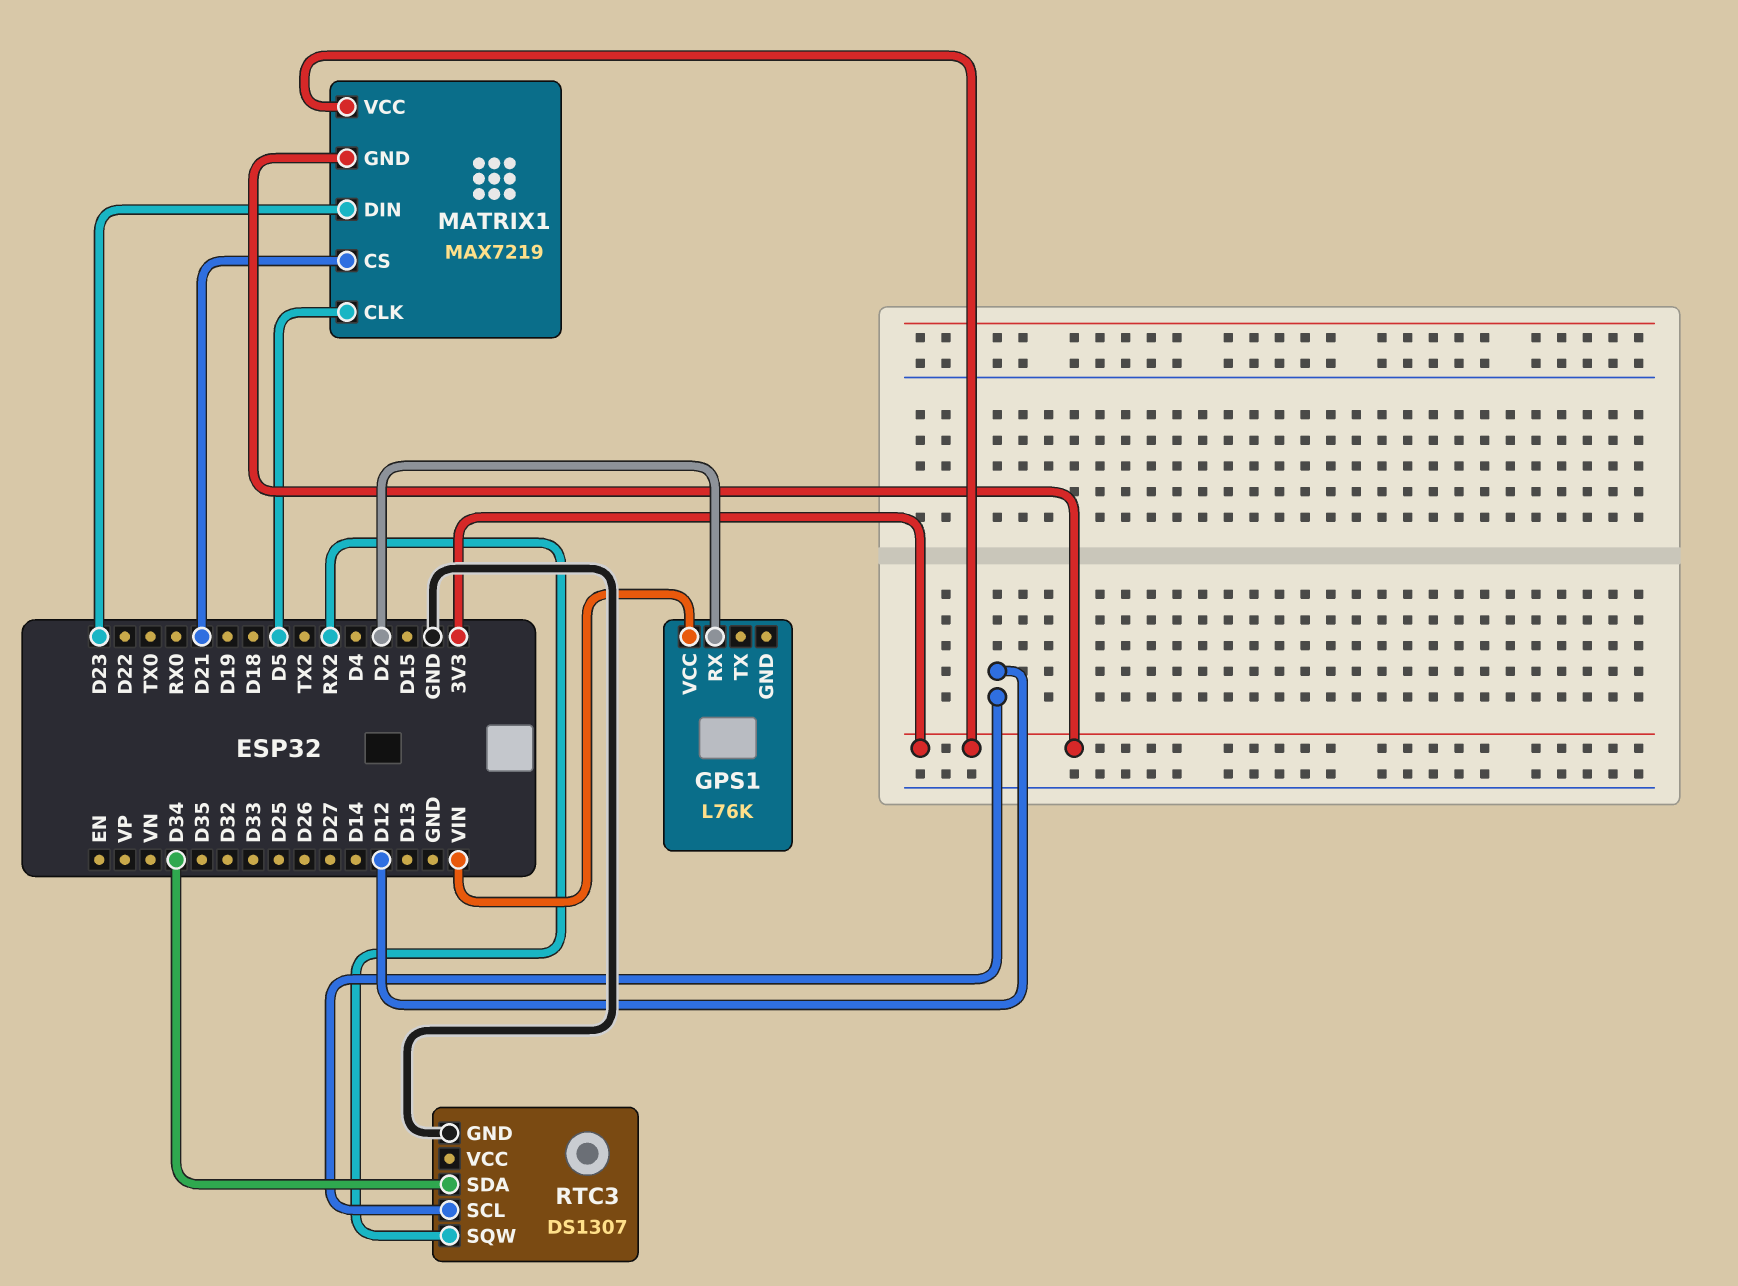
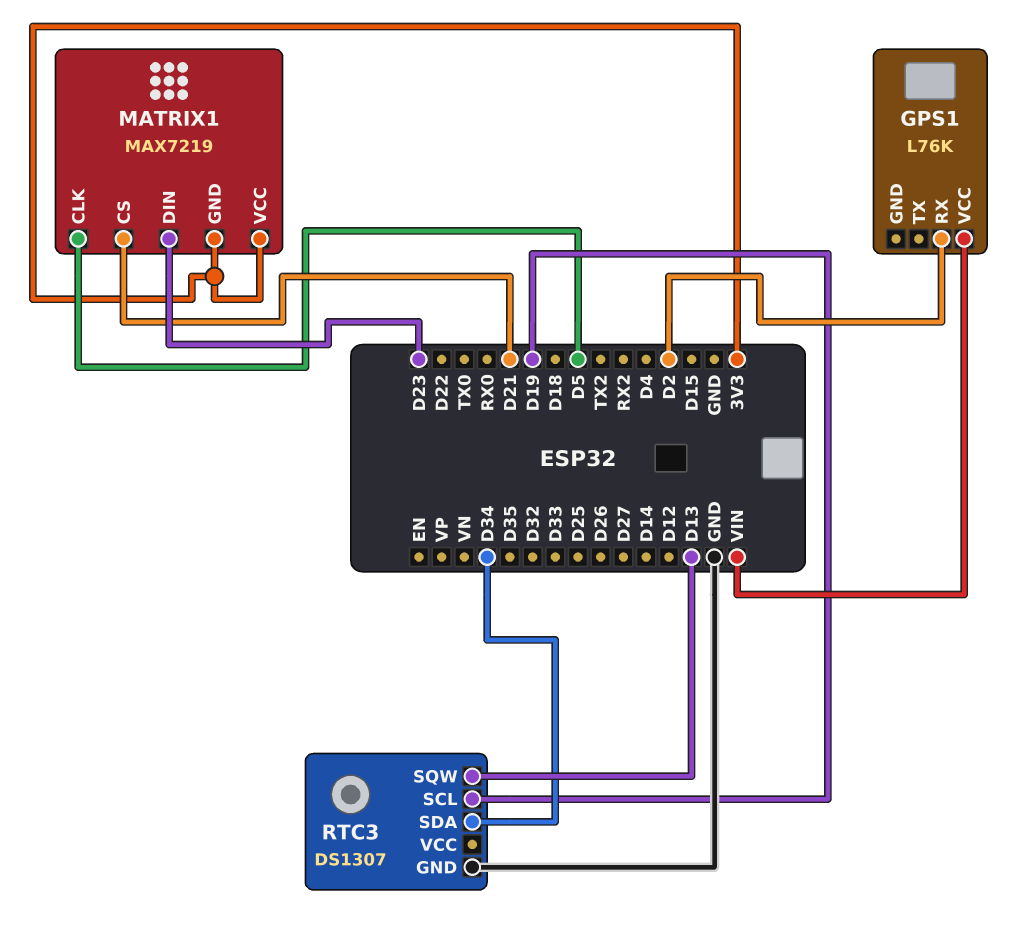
RTC3 pin SCL: D12 -> D19
RTC3 pin SQW: RX2 -> D13

